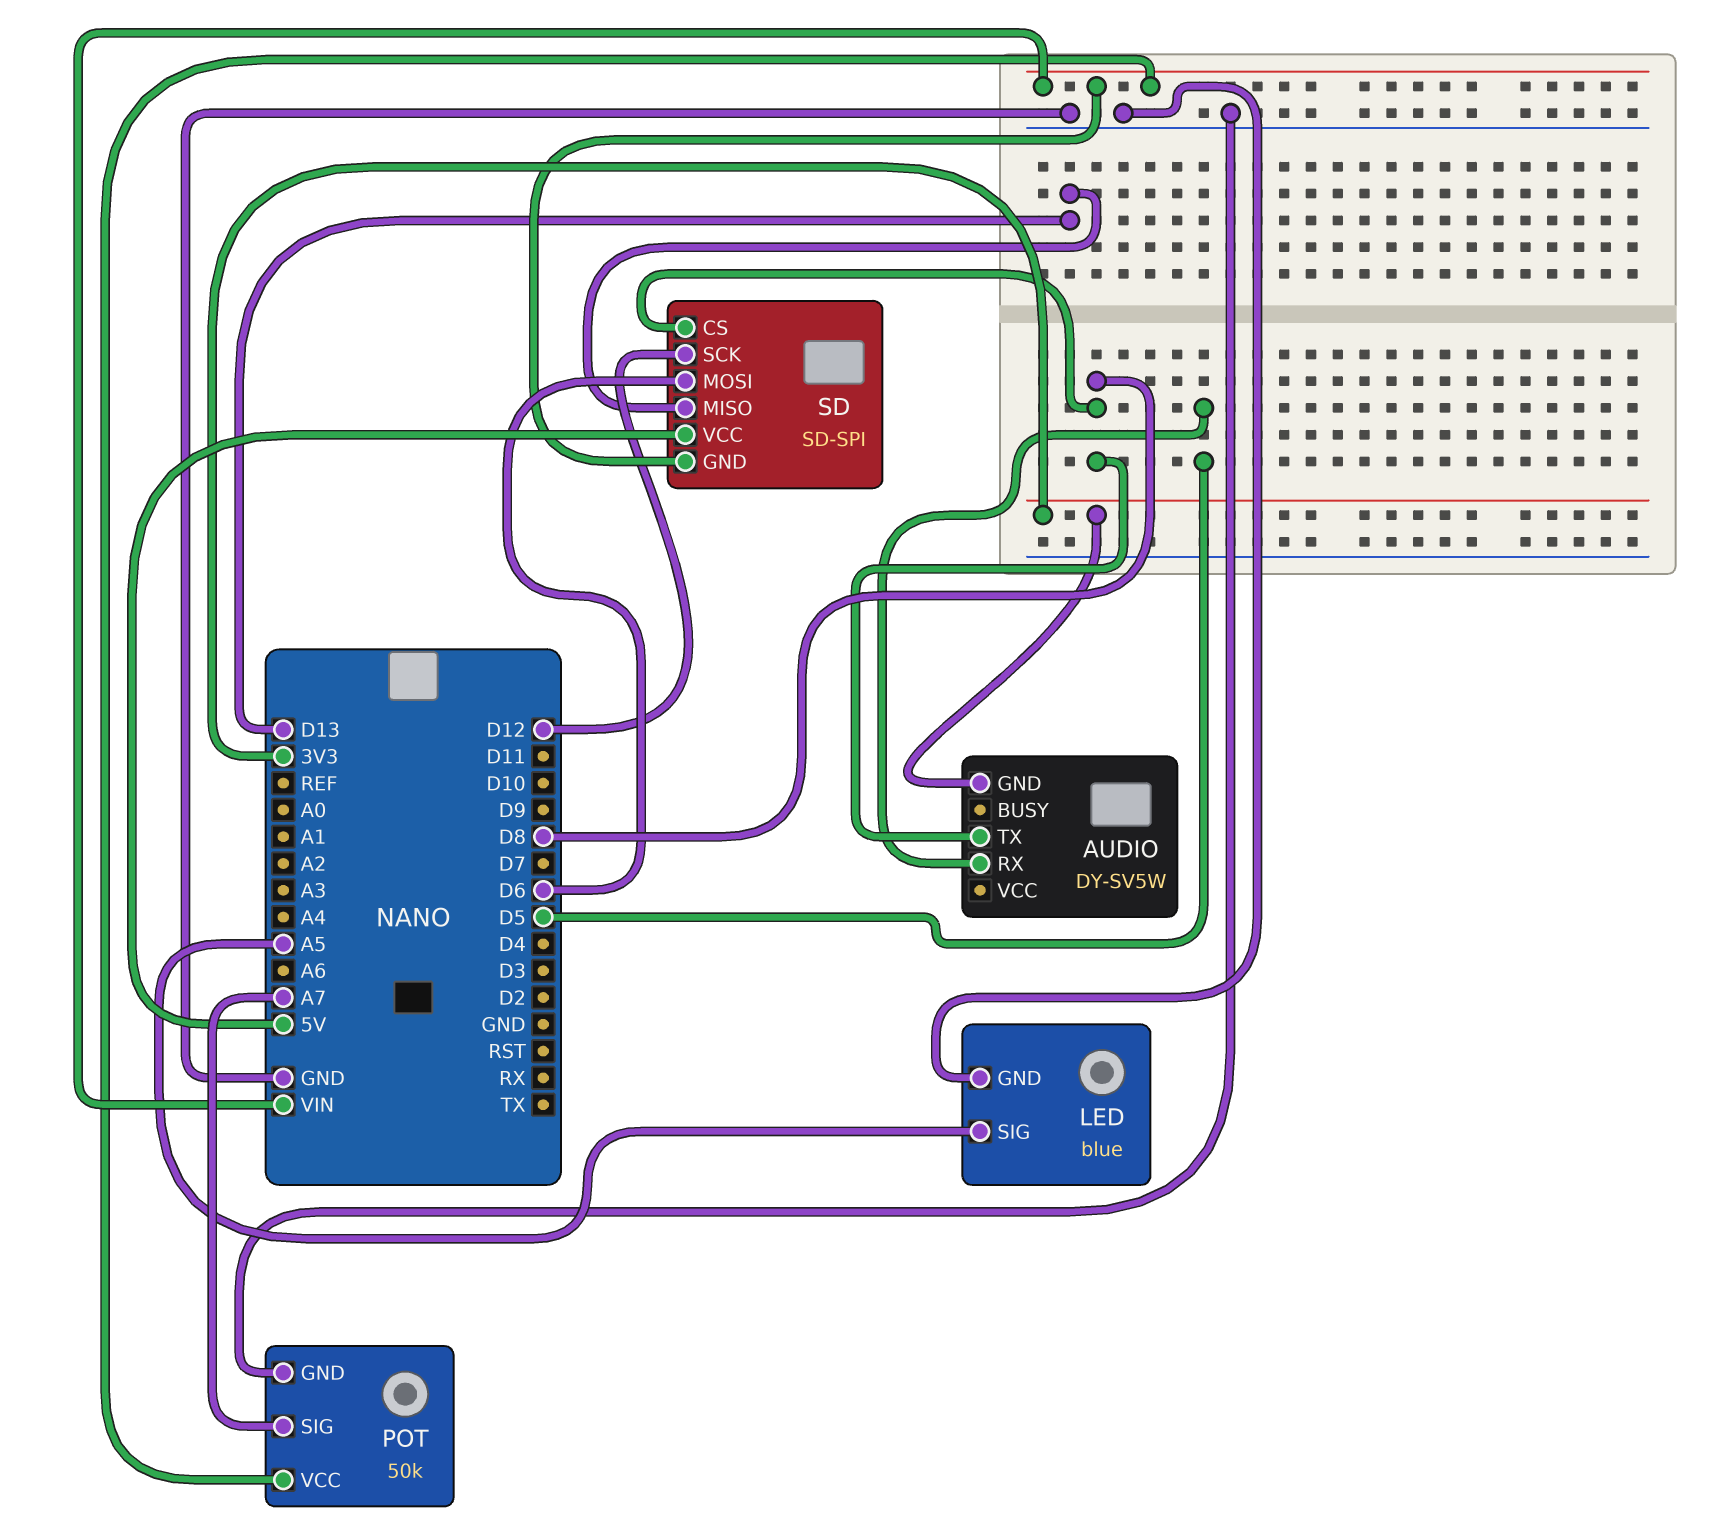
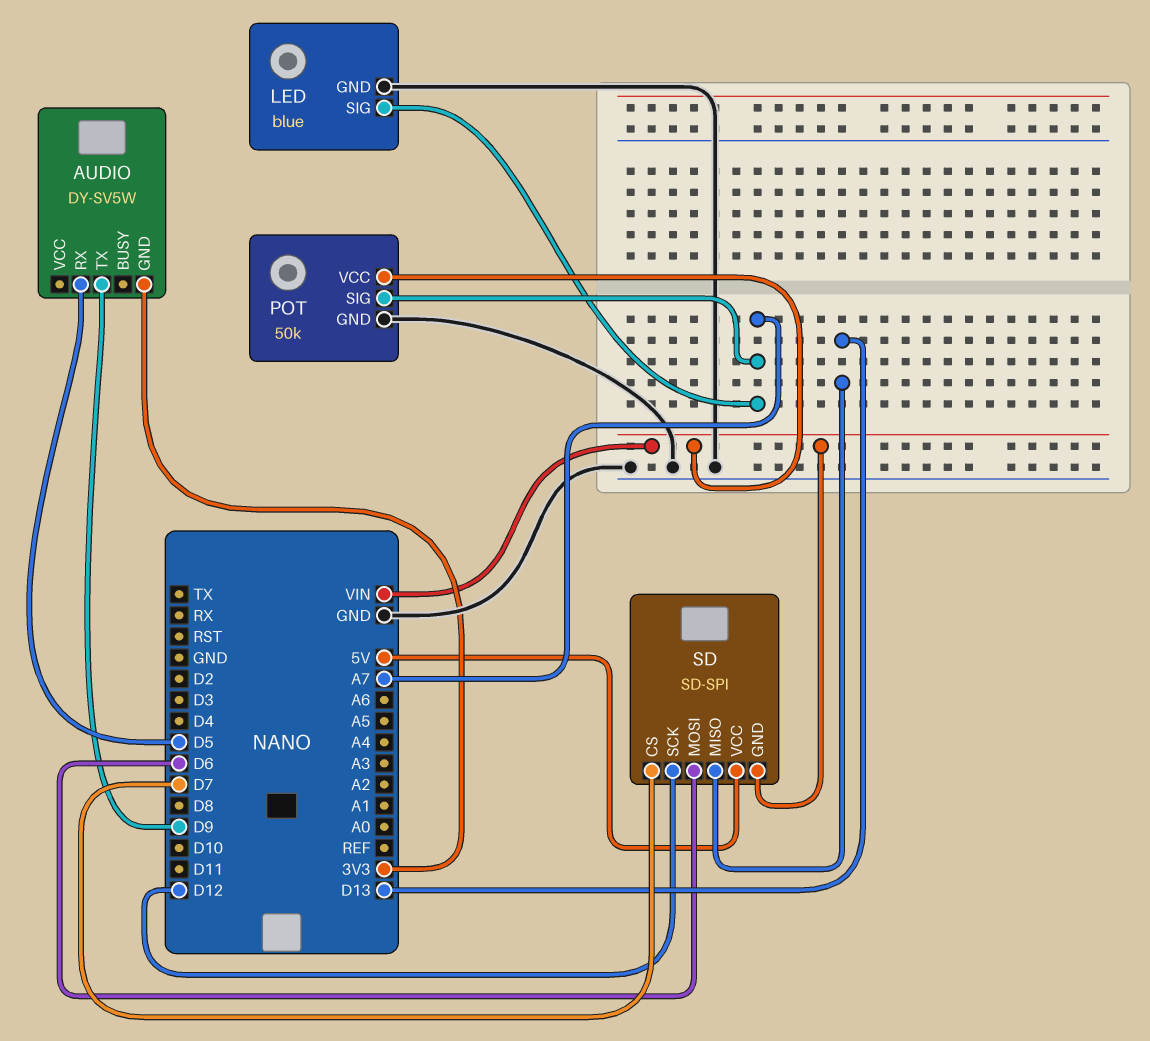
AUDIO pin TX: D8 -> D9
LED pin SIG: A5 -> A7
SD pin CS: D8 -> D7

